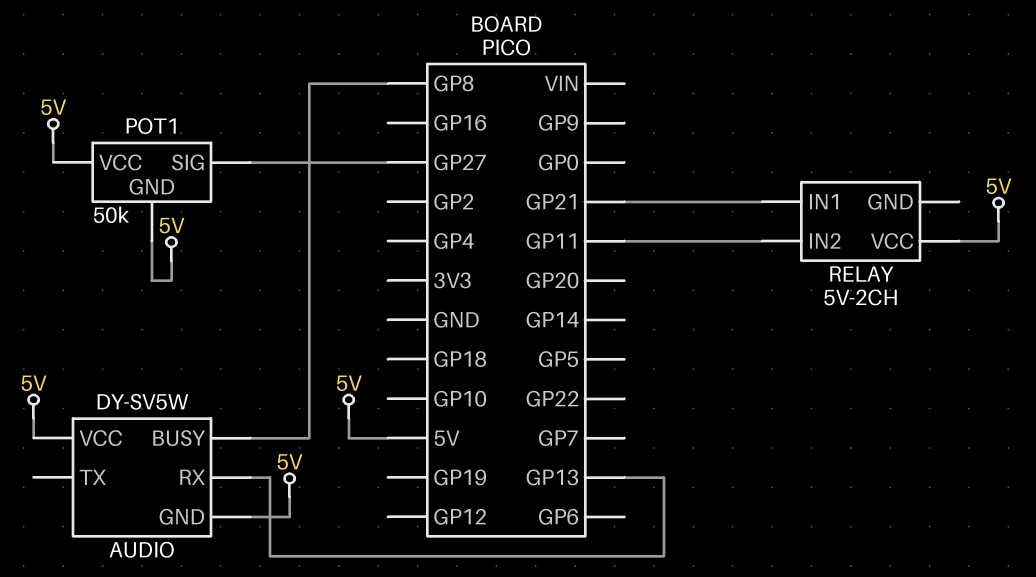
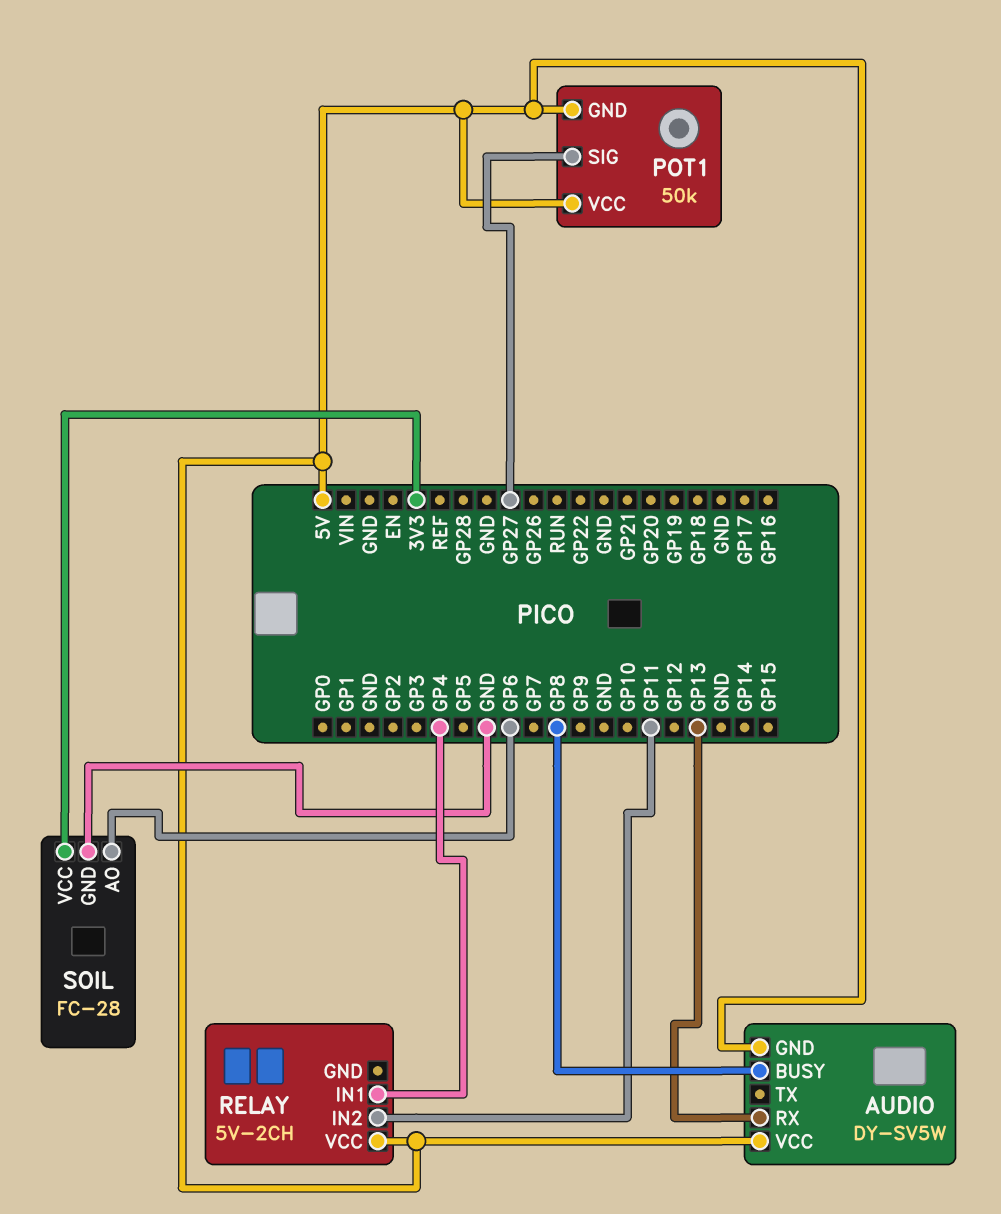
RELAY pin IN1: GP21 -> GP4
SOIL: none -> FC-28
SOIL pin AO: none -> GP6
SOIL pin GND: none -> GND
SOIL pin VCC: none -> 3V3

